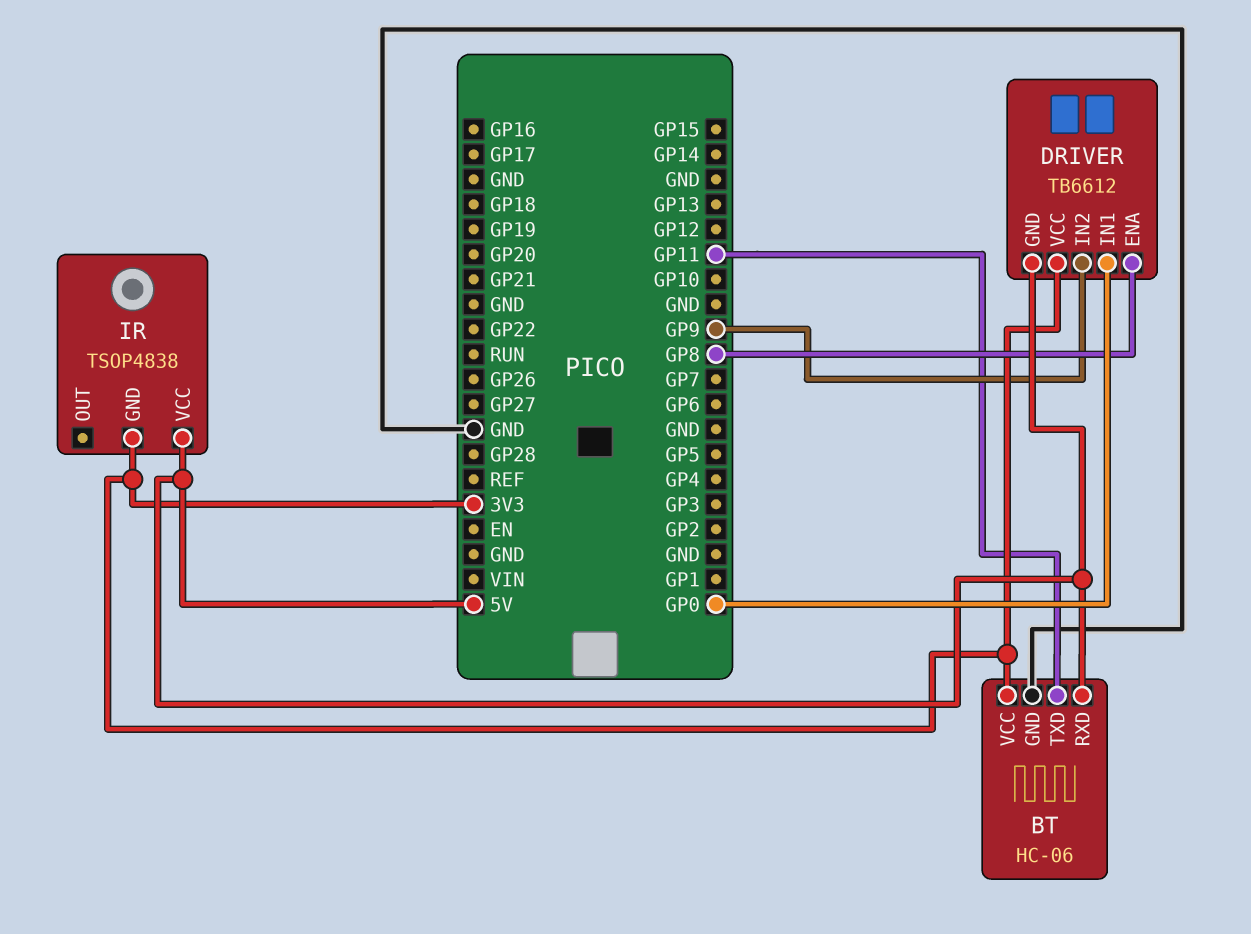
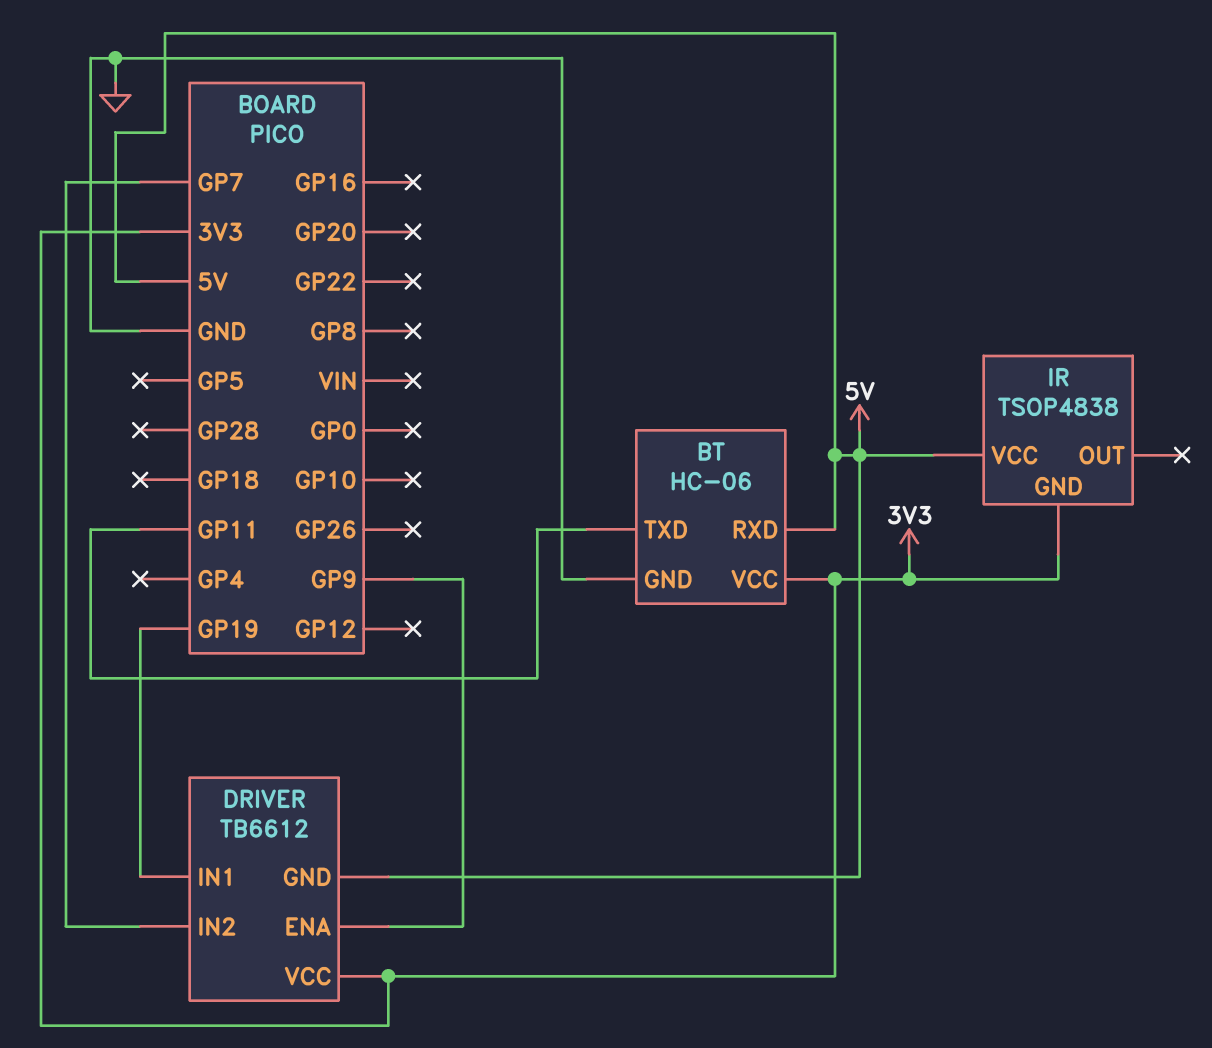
DRIVER pin ENA: GP8 -> GP9
DRIVER pin IN1: GP0 -> GP19
DRIVER pin IN2: GP9 -> GP7

